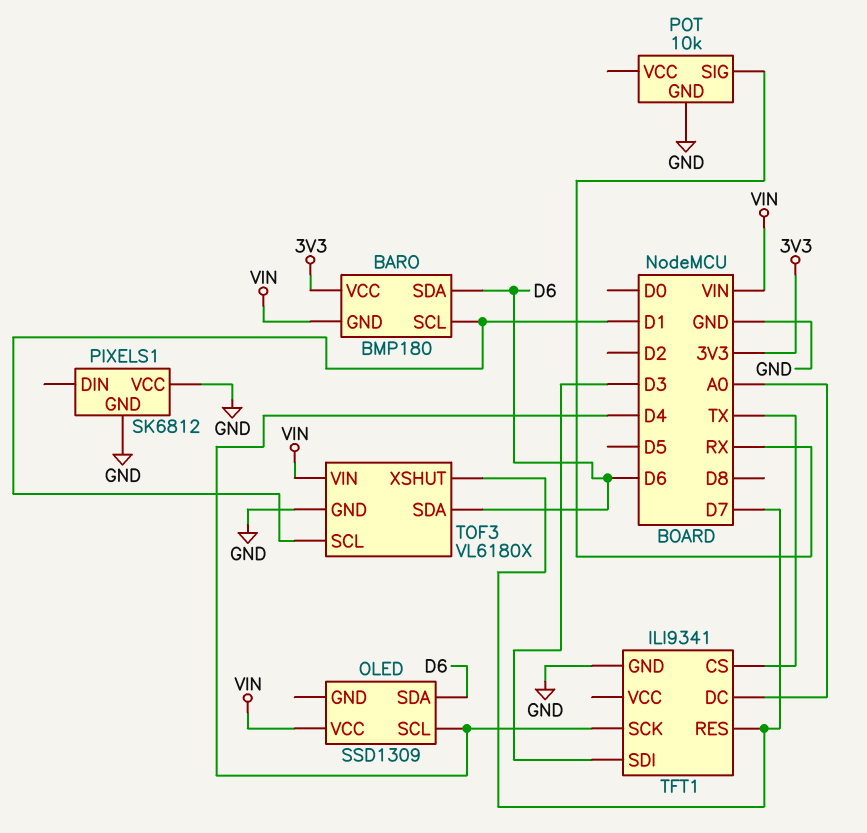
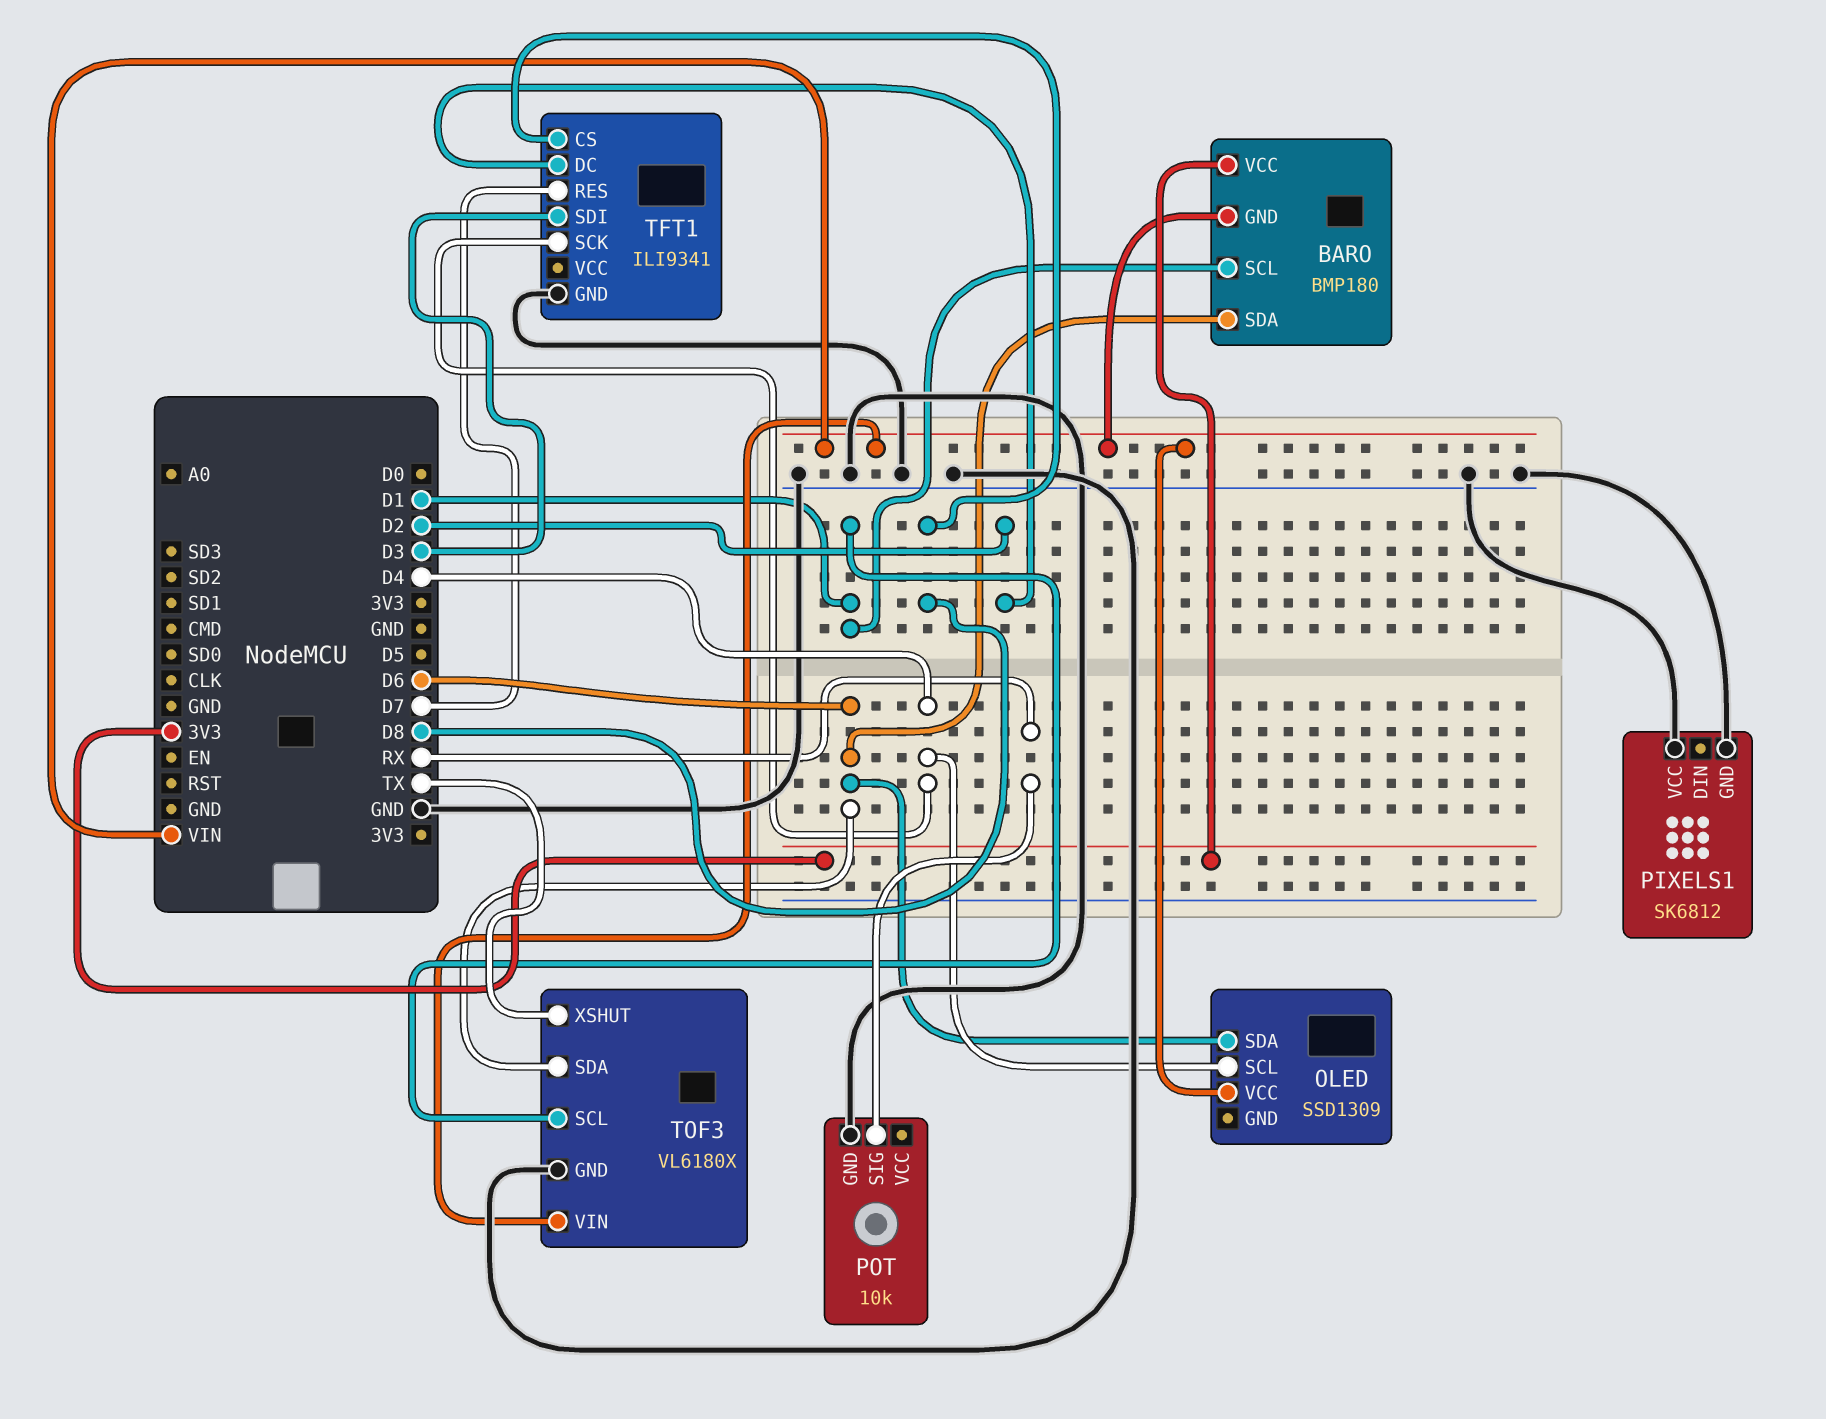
TFT1 pin CS: TX -> D8
TFT1 pin DC: A0 -> D2
TOF3 pin XSHUT: D7 -> TX

